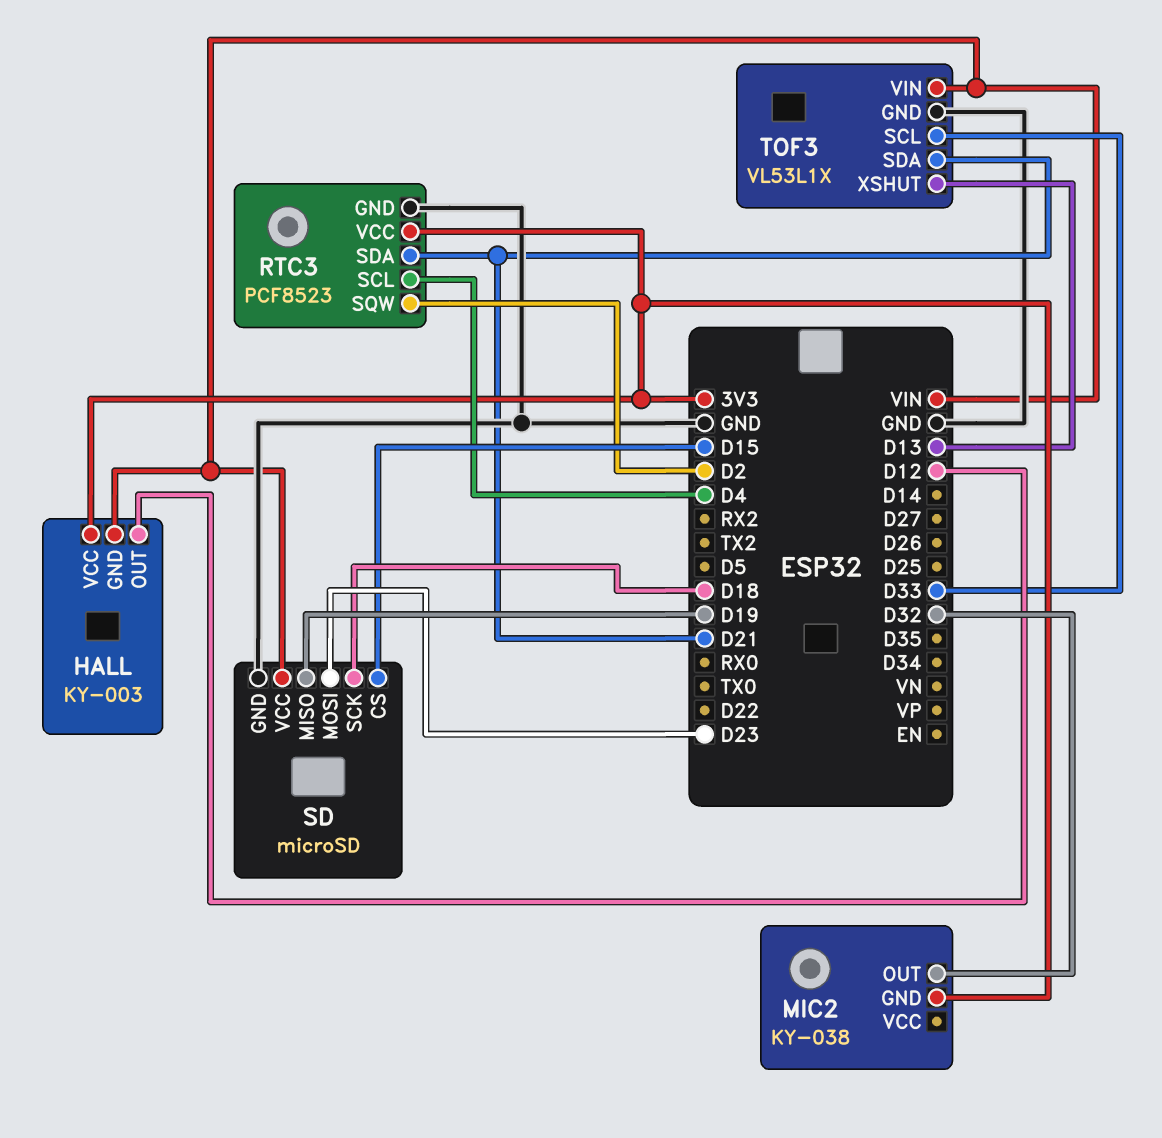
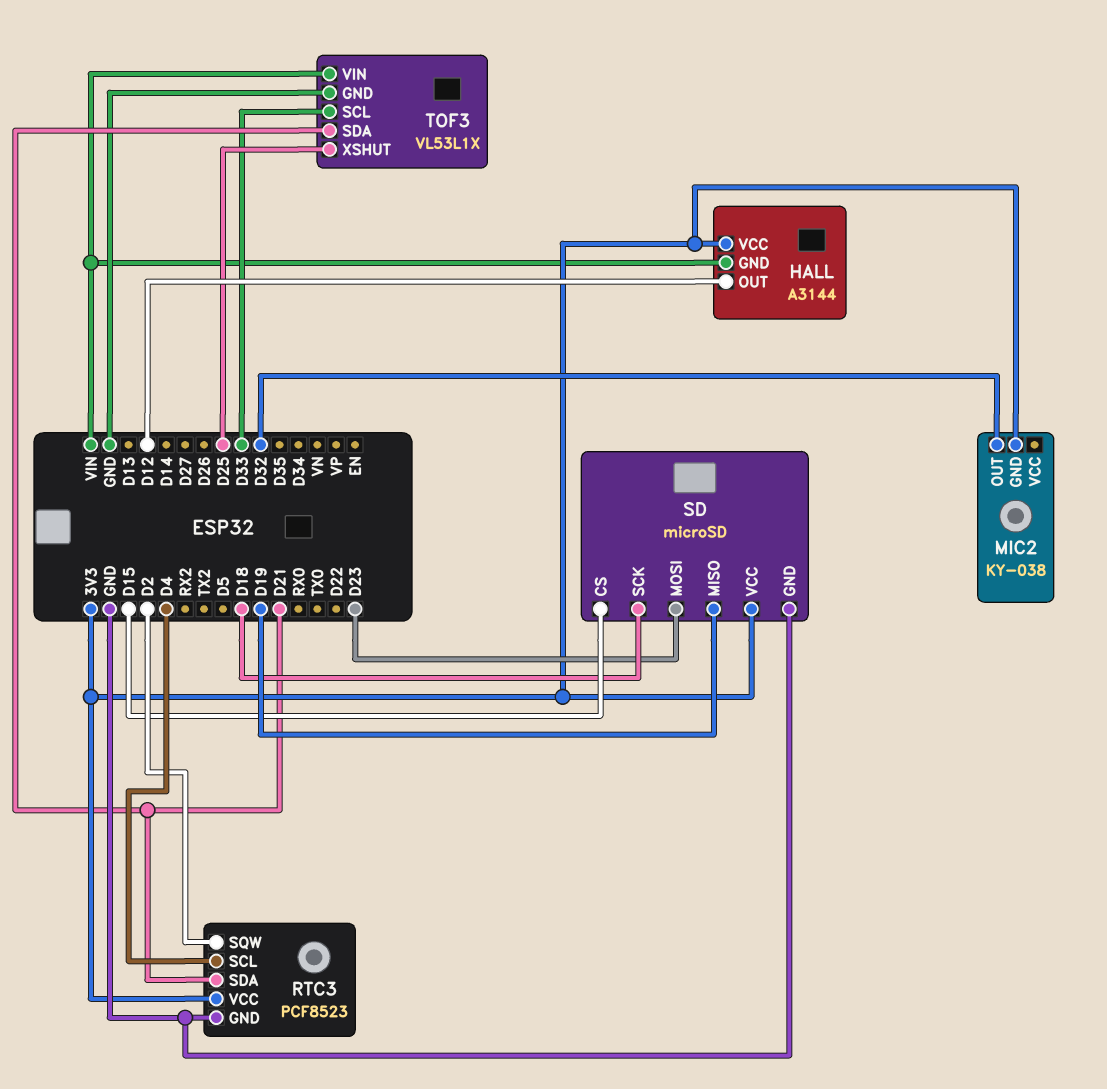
HALL: KY-003 -> A3144
SD pin VCC: VIN -> 3V3
TOF3 pin XSHUT: D13 -> D25

